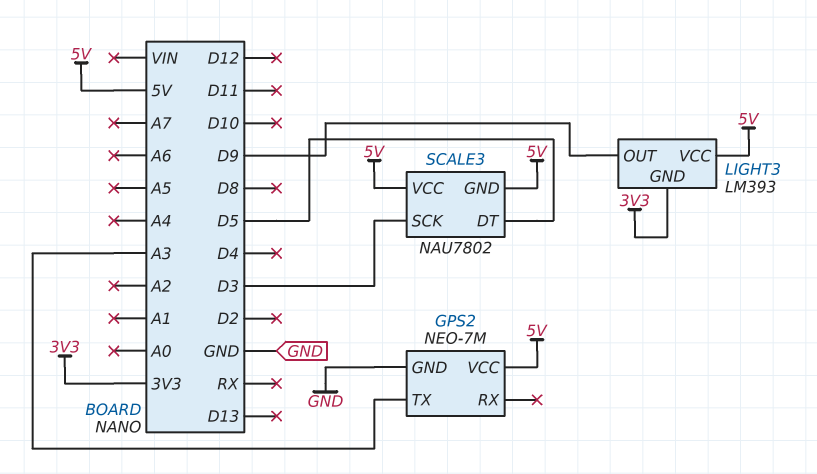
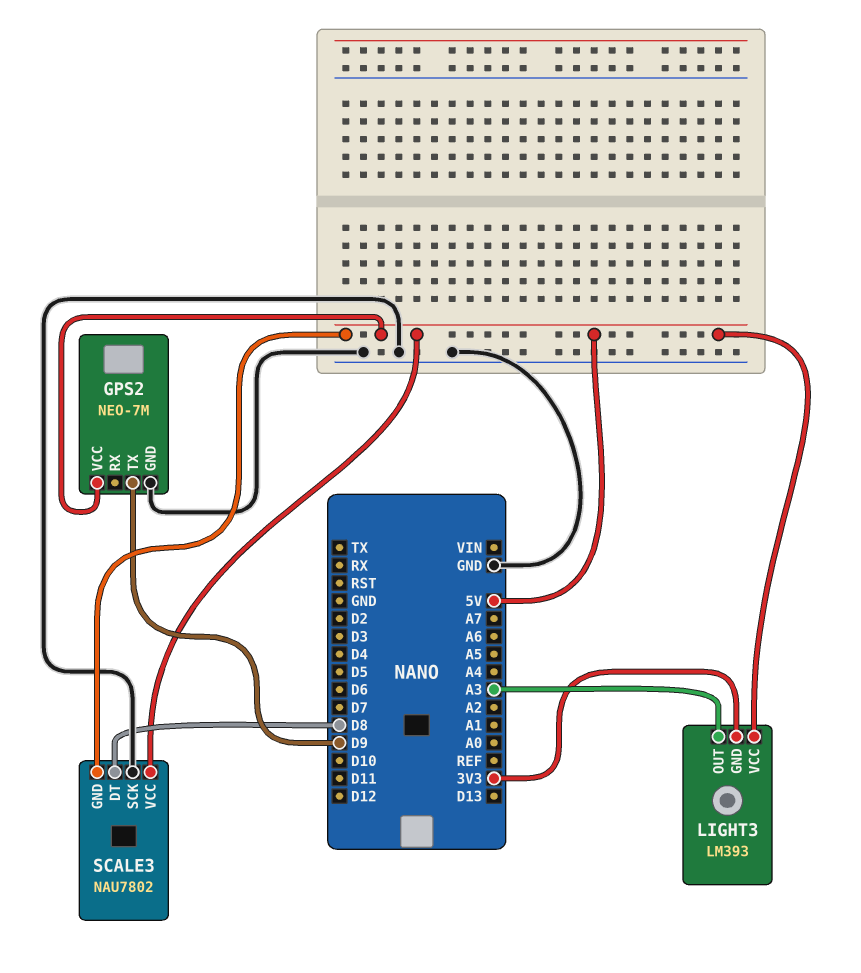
GPS2 pin TX: A3 -> D9
LIGHT3 pin OUT: D9 -> A3
SCALE3 pin DT: D5 -> D8
SCALE3 pin SCK: D3 -> GND

